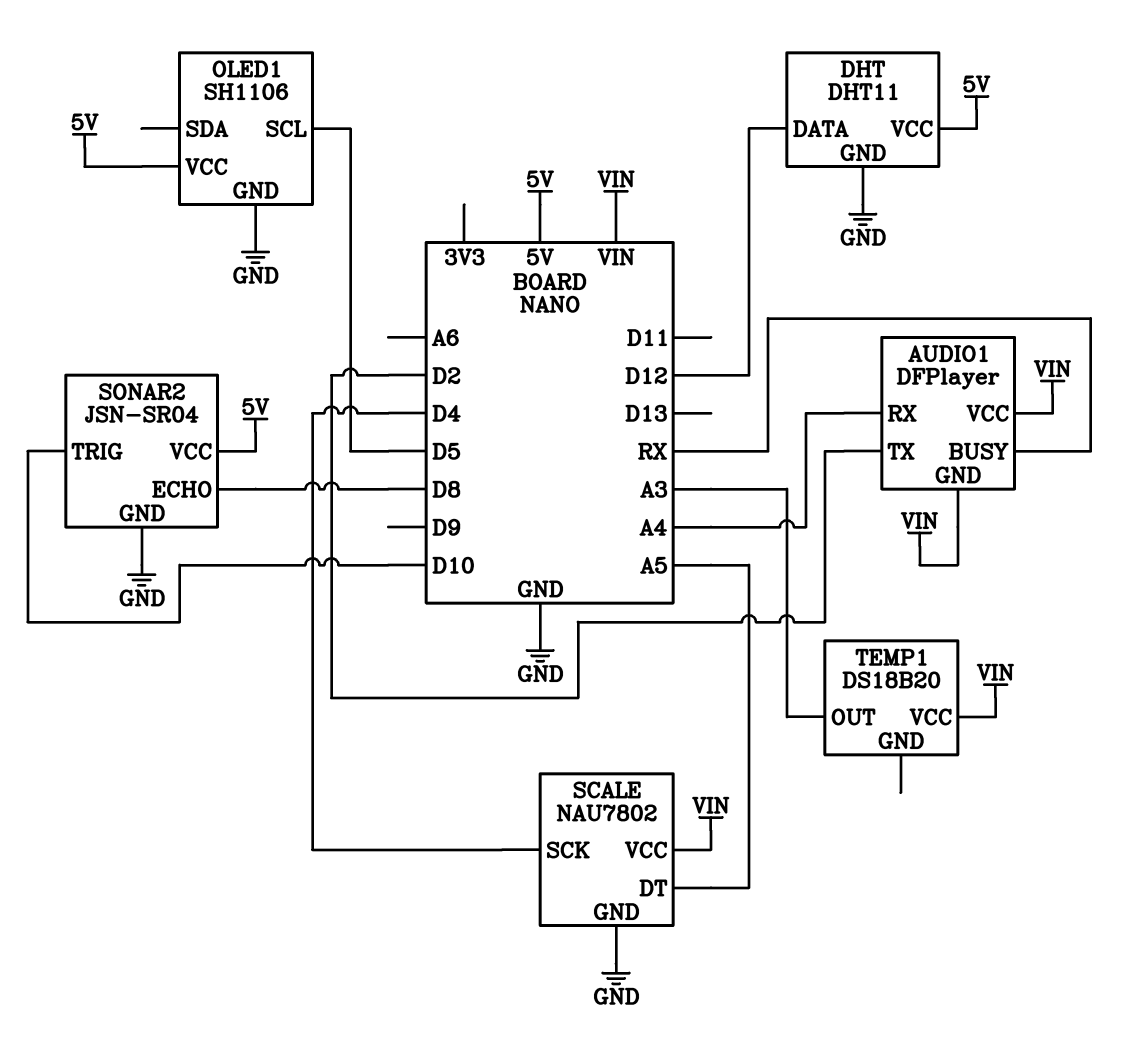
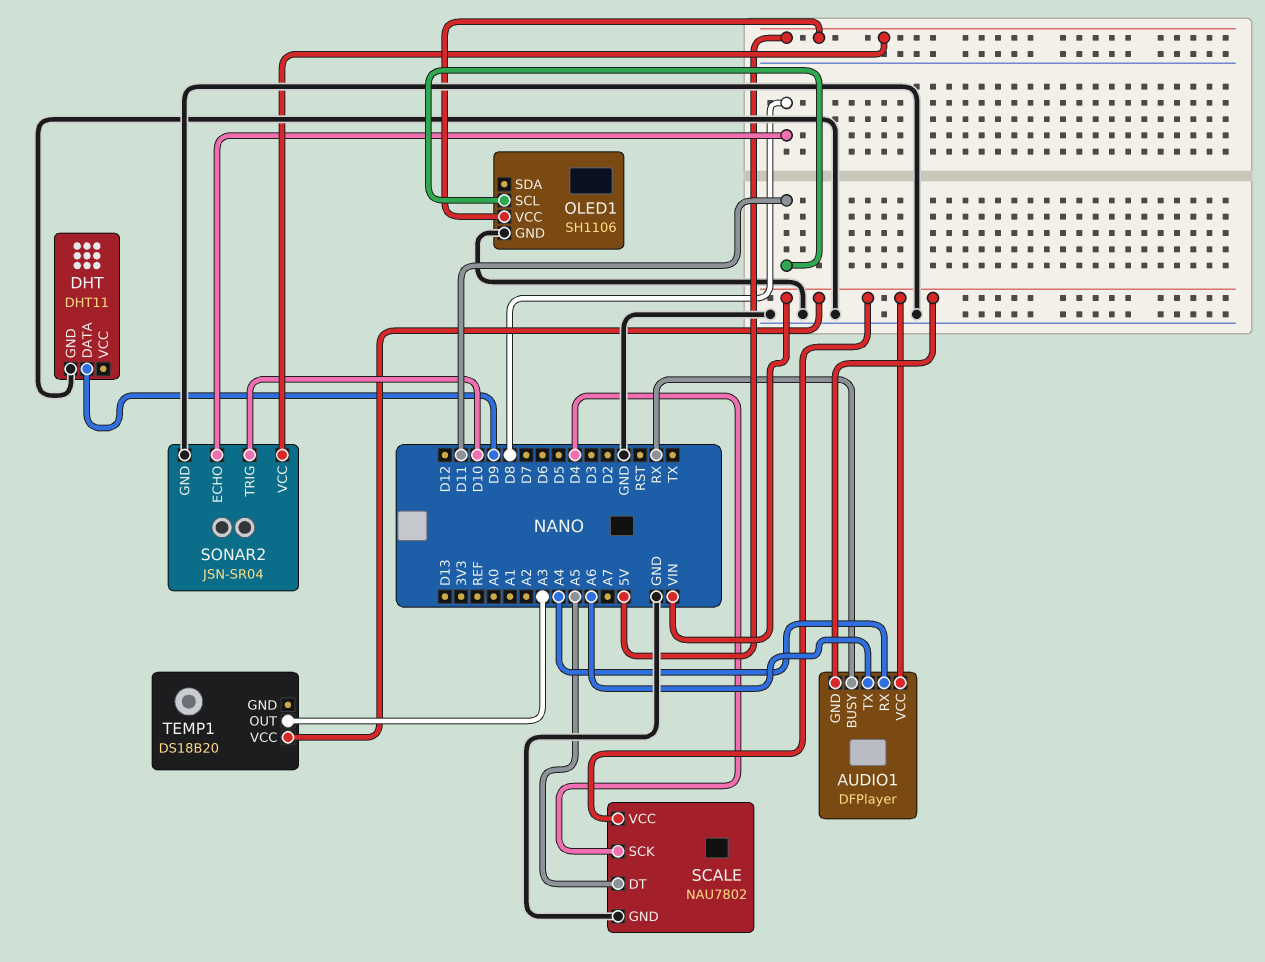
AUDIO1 pin TX: D2 -> A6
DHT pin DATA: D12 -> D9
DHT pin VCC: 5V -> none
OLED1 pin SCL: D5 -> D11

